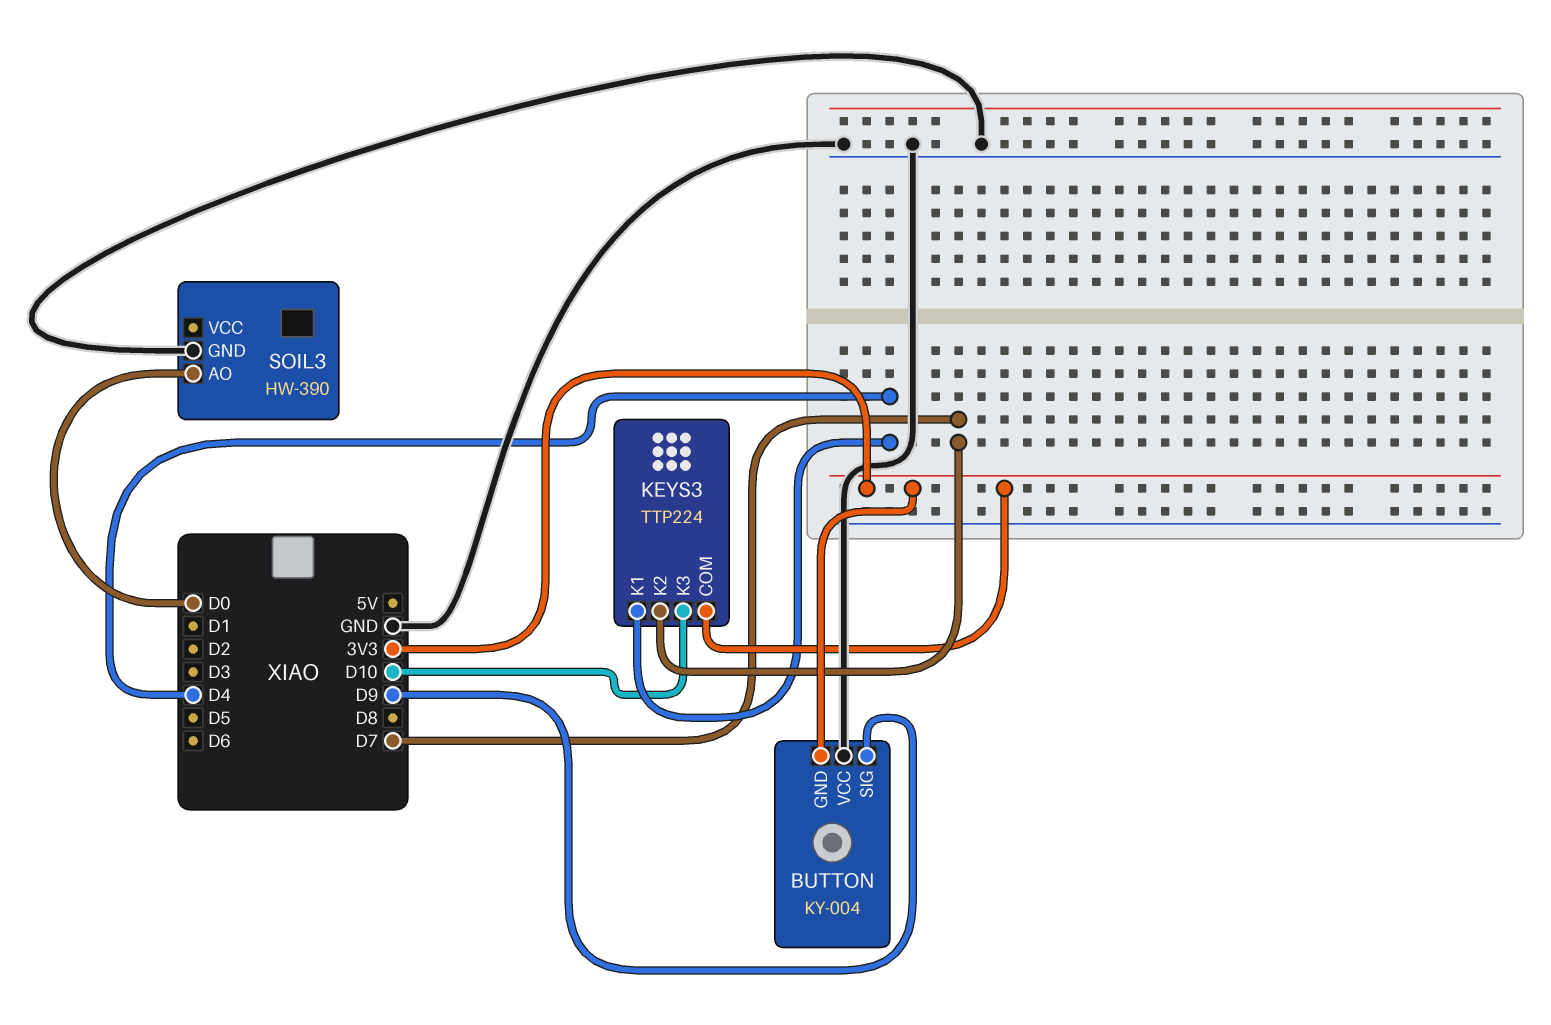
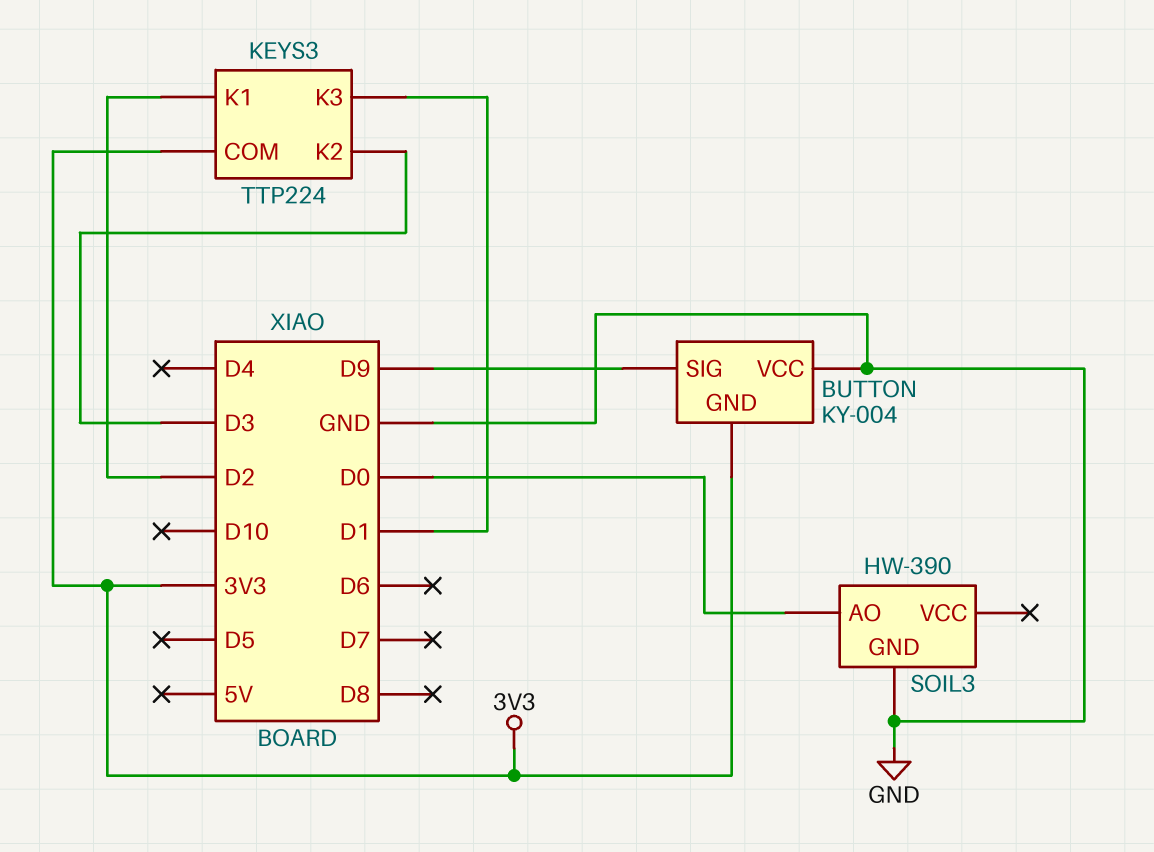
KEYS3 pin K1: D4 -> D2
KEYS3 pin K2: D7 -> D3
KEYS3 pin K3: D10 -> D1

